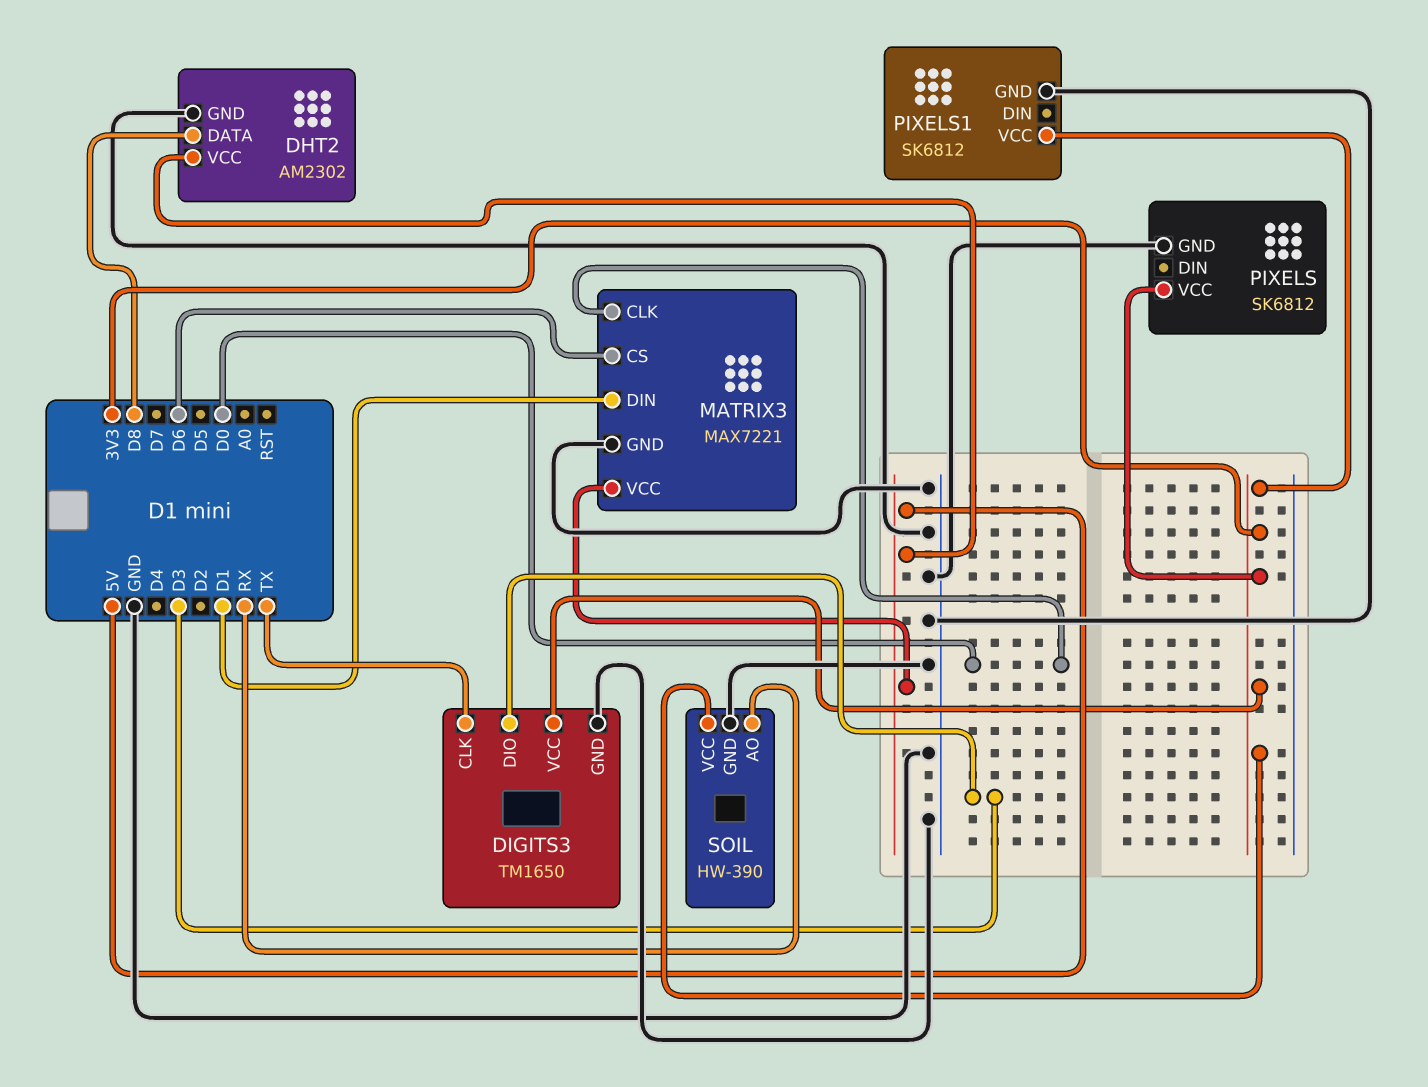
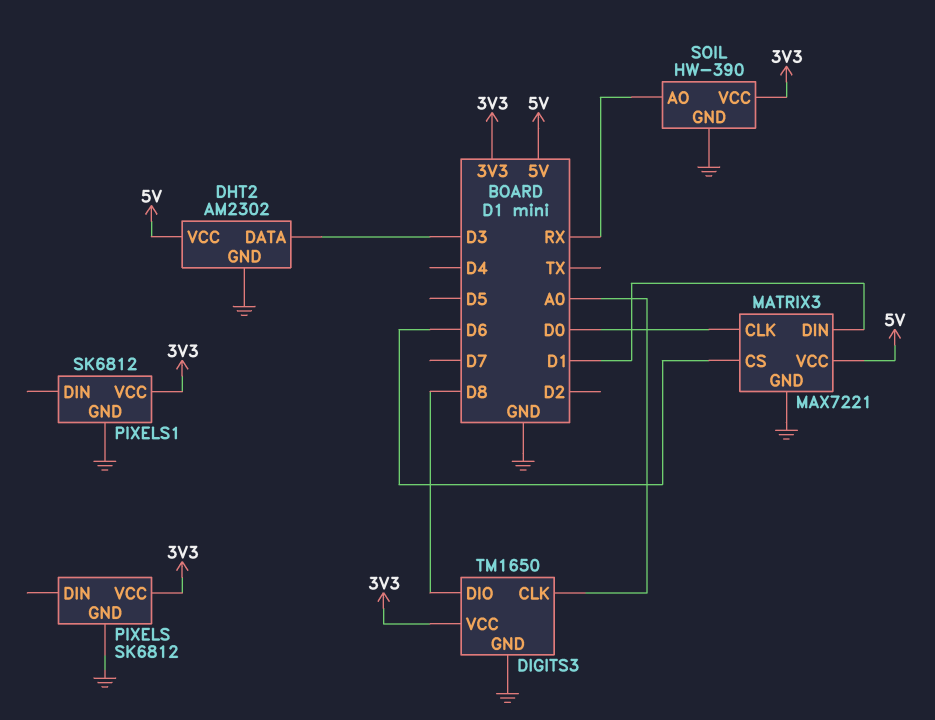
DHT2 pin DATA: D8 -> D3
DIGITS3 pin CLK: TX -> A0
DIGITS3 pin DIO: D3 -> D8

